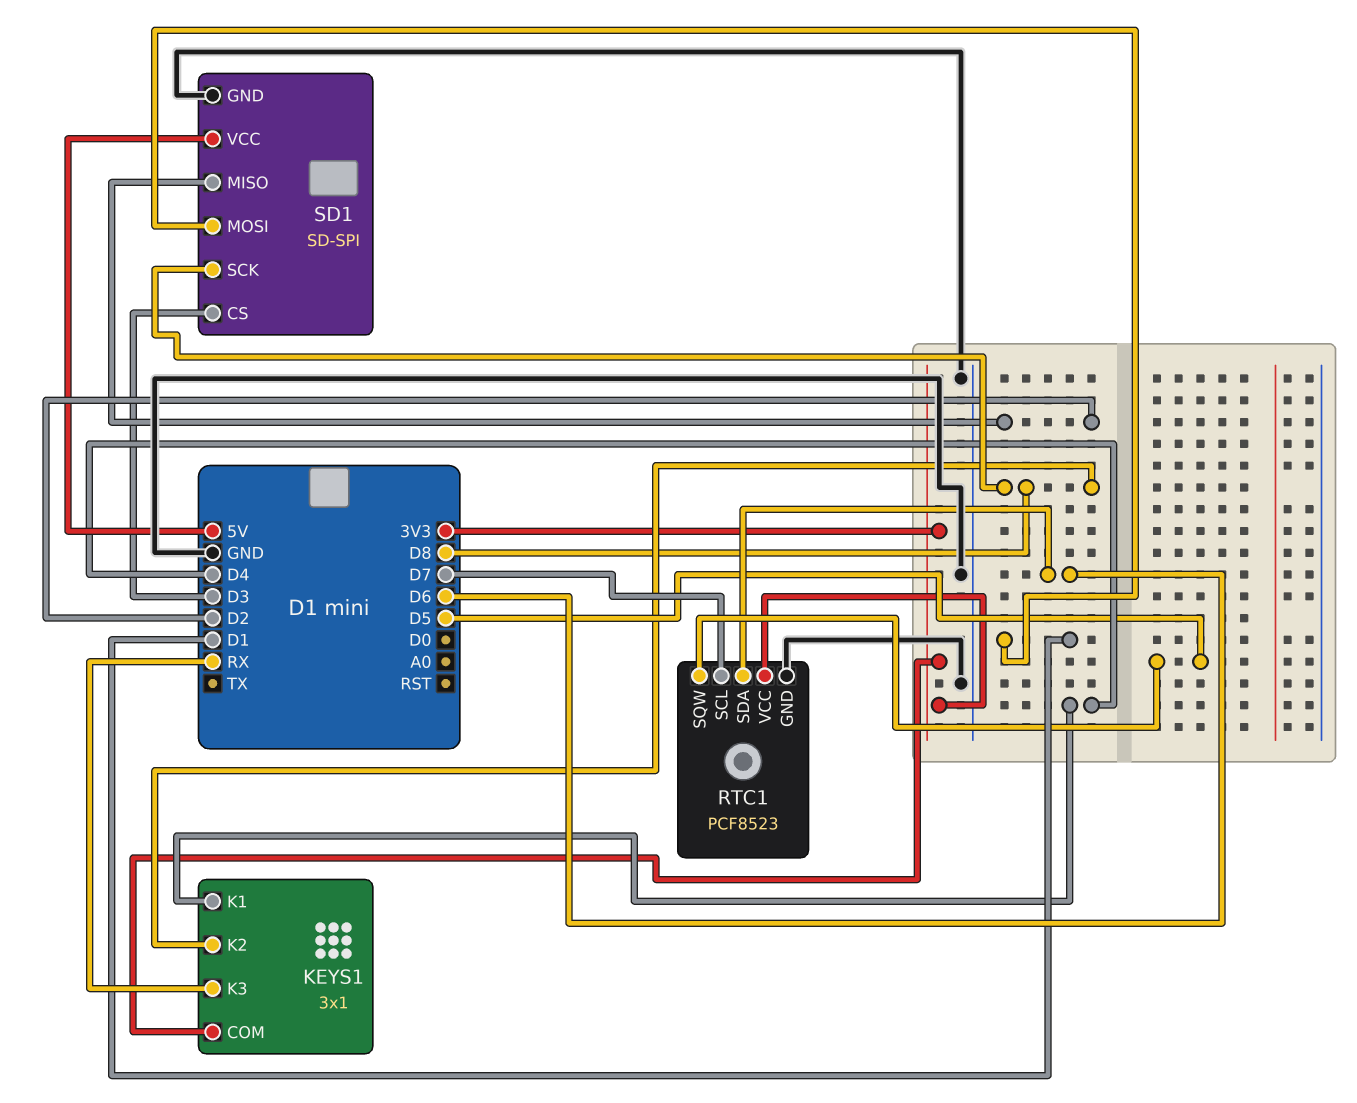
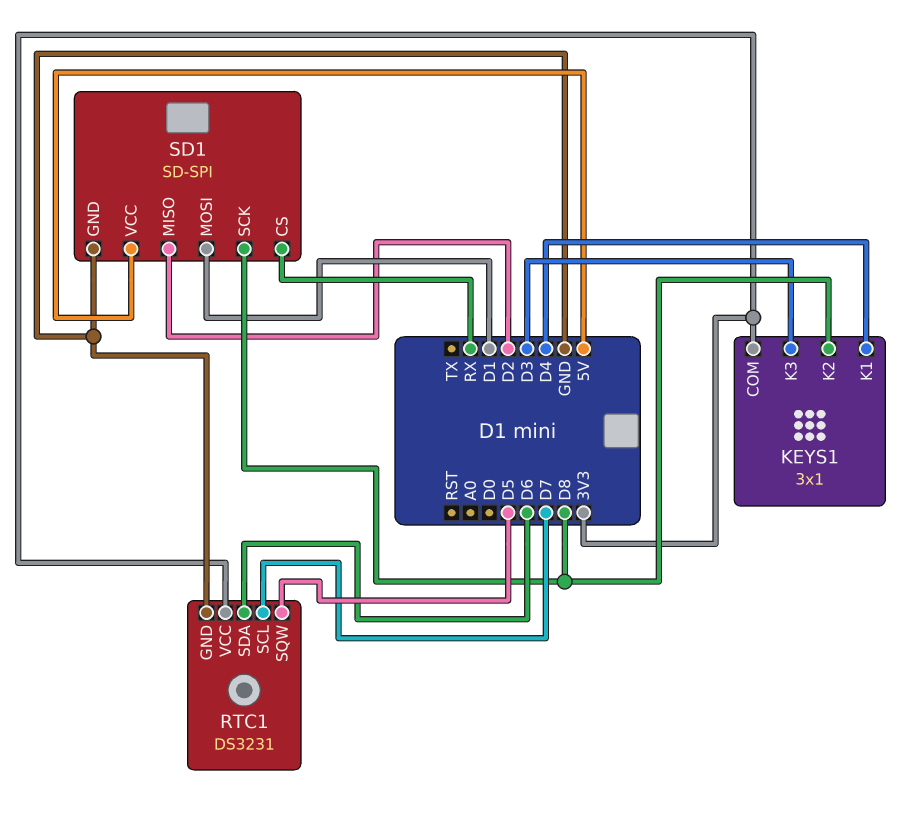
KEYS1 pin K3: RX -> D3
RTC1: PCF8523 -> DS3231
SD1 pin CS: D3 -> RX

